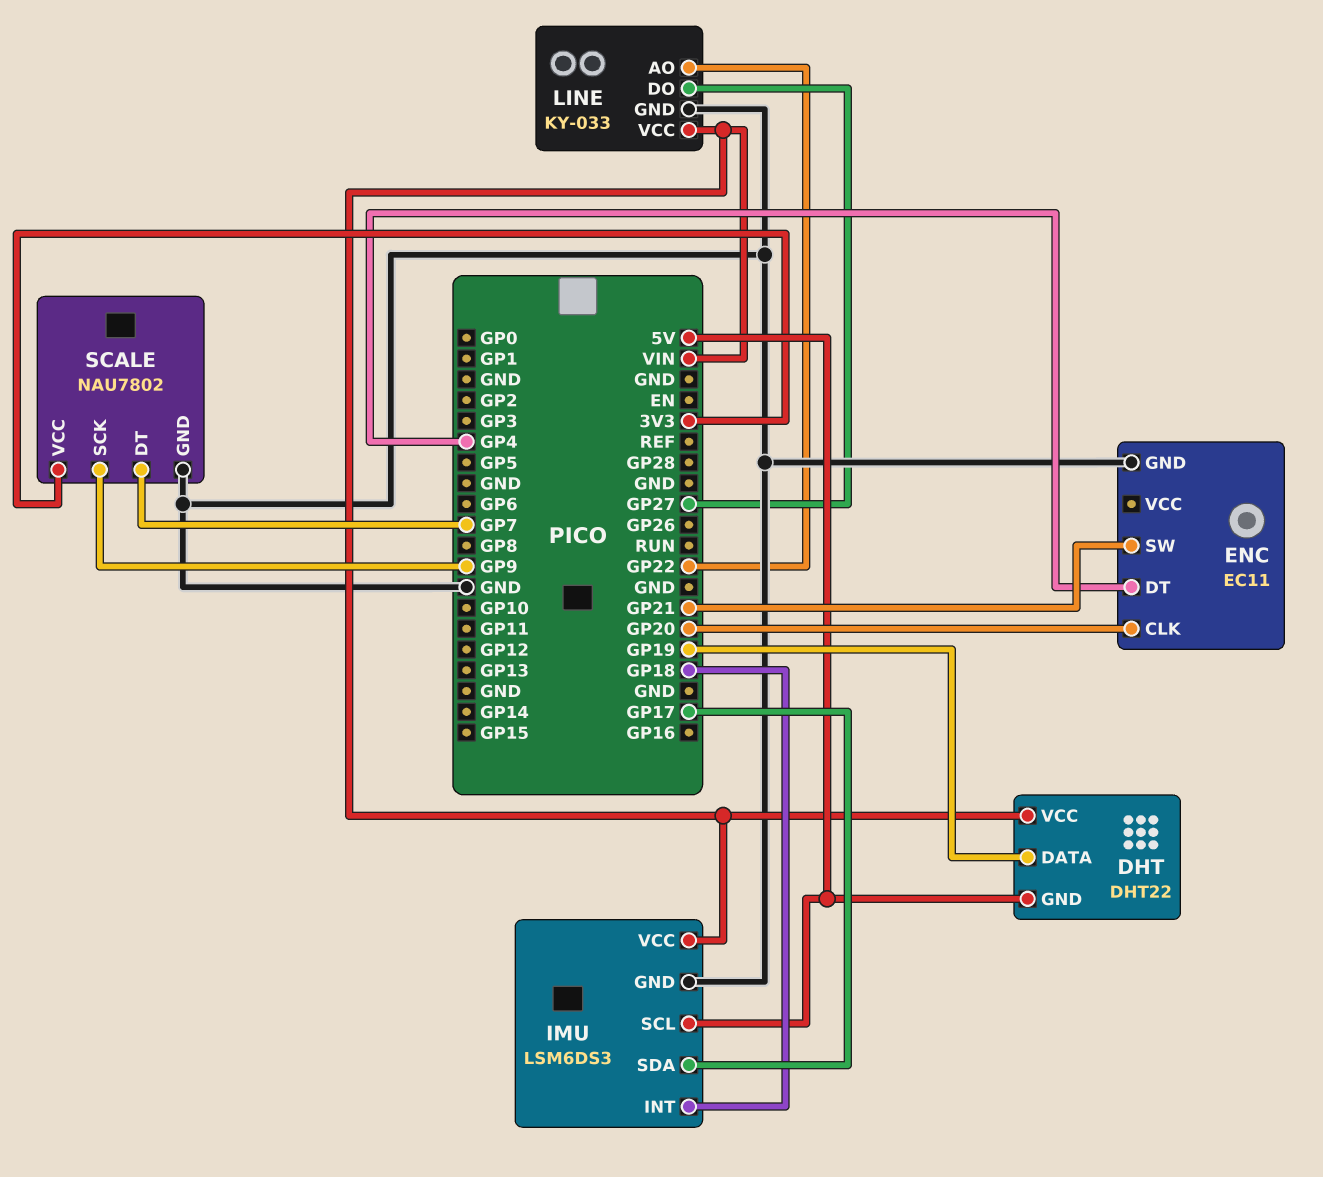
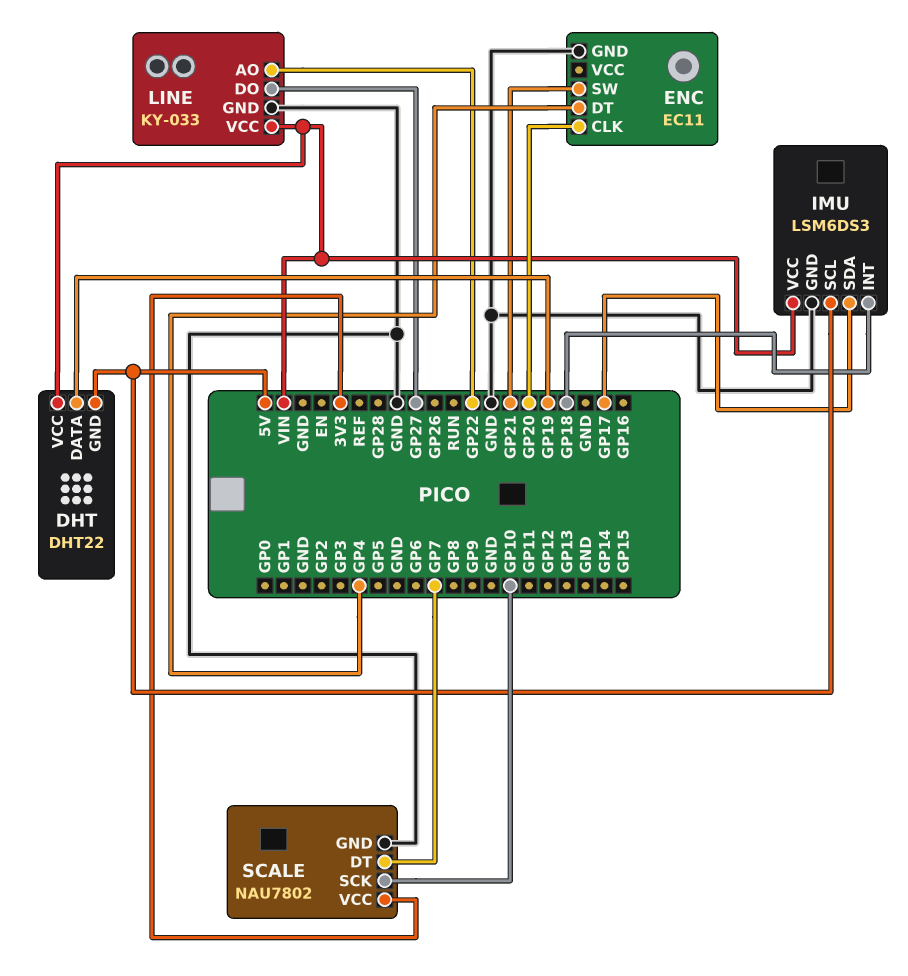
SCALE pin SCK: GP9 -> GP10

